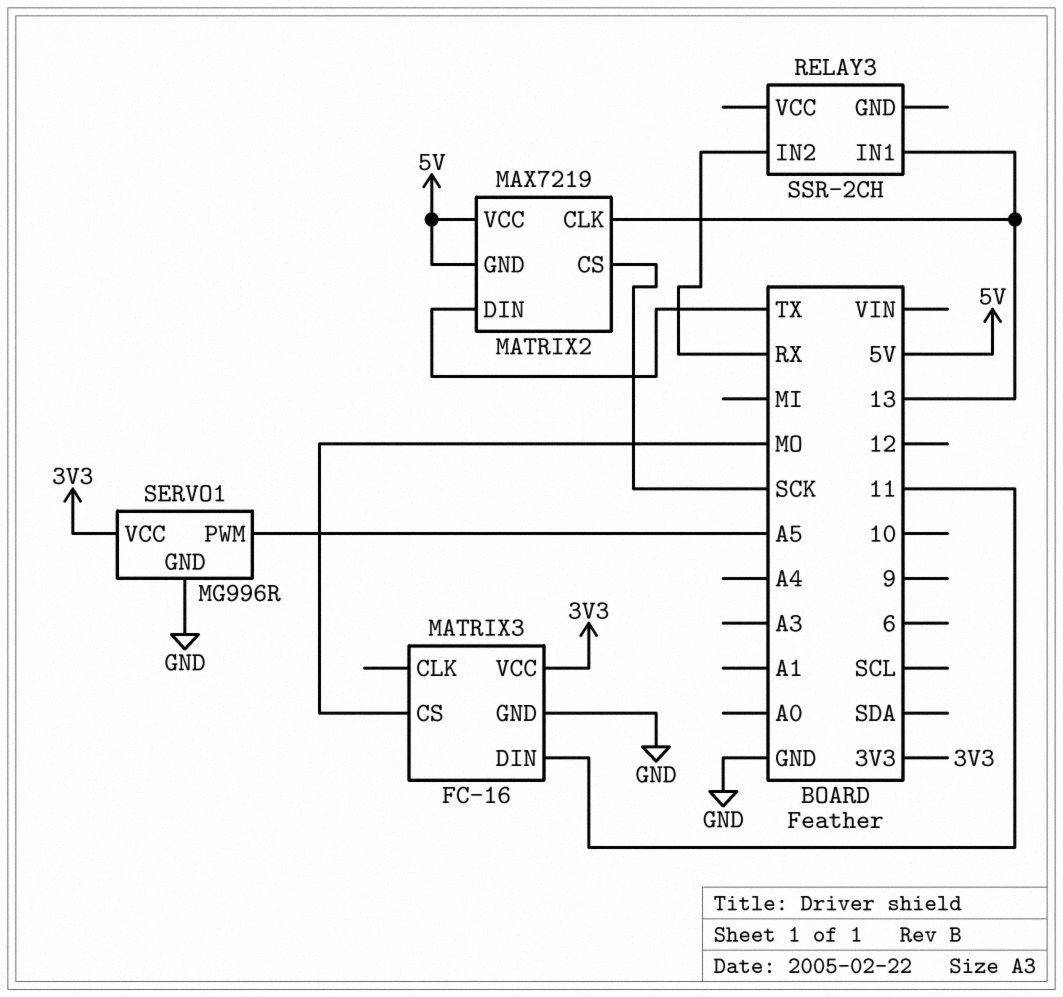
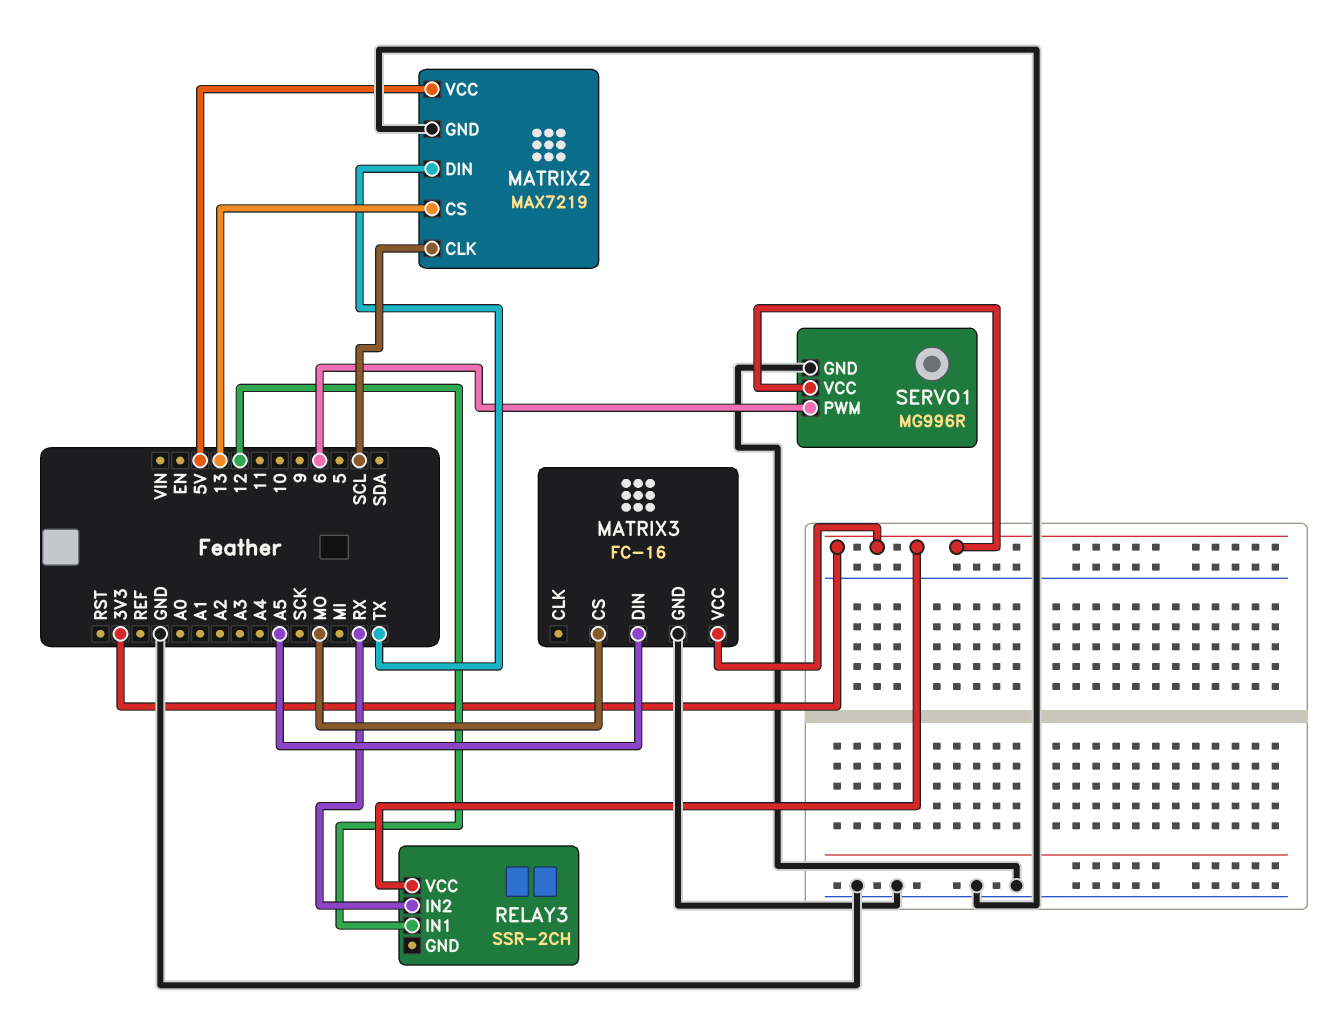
MATRIX2 pin CLK: 13 -> SCL
MATRIX2 pin CS: SCK -> 13
MATRIX2 pin GND: 5V -> GND
MATRIX3 pin DIN: 11 -> A5
RELAY3 pin IN1: 13 -> 12
RELAY3 pin VCC: none -> 3V3
SERVO1 pin PWM: A5 -> 6

